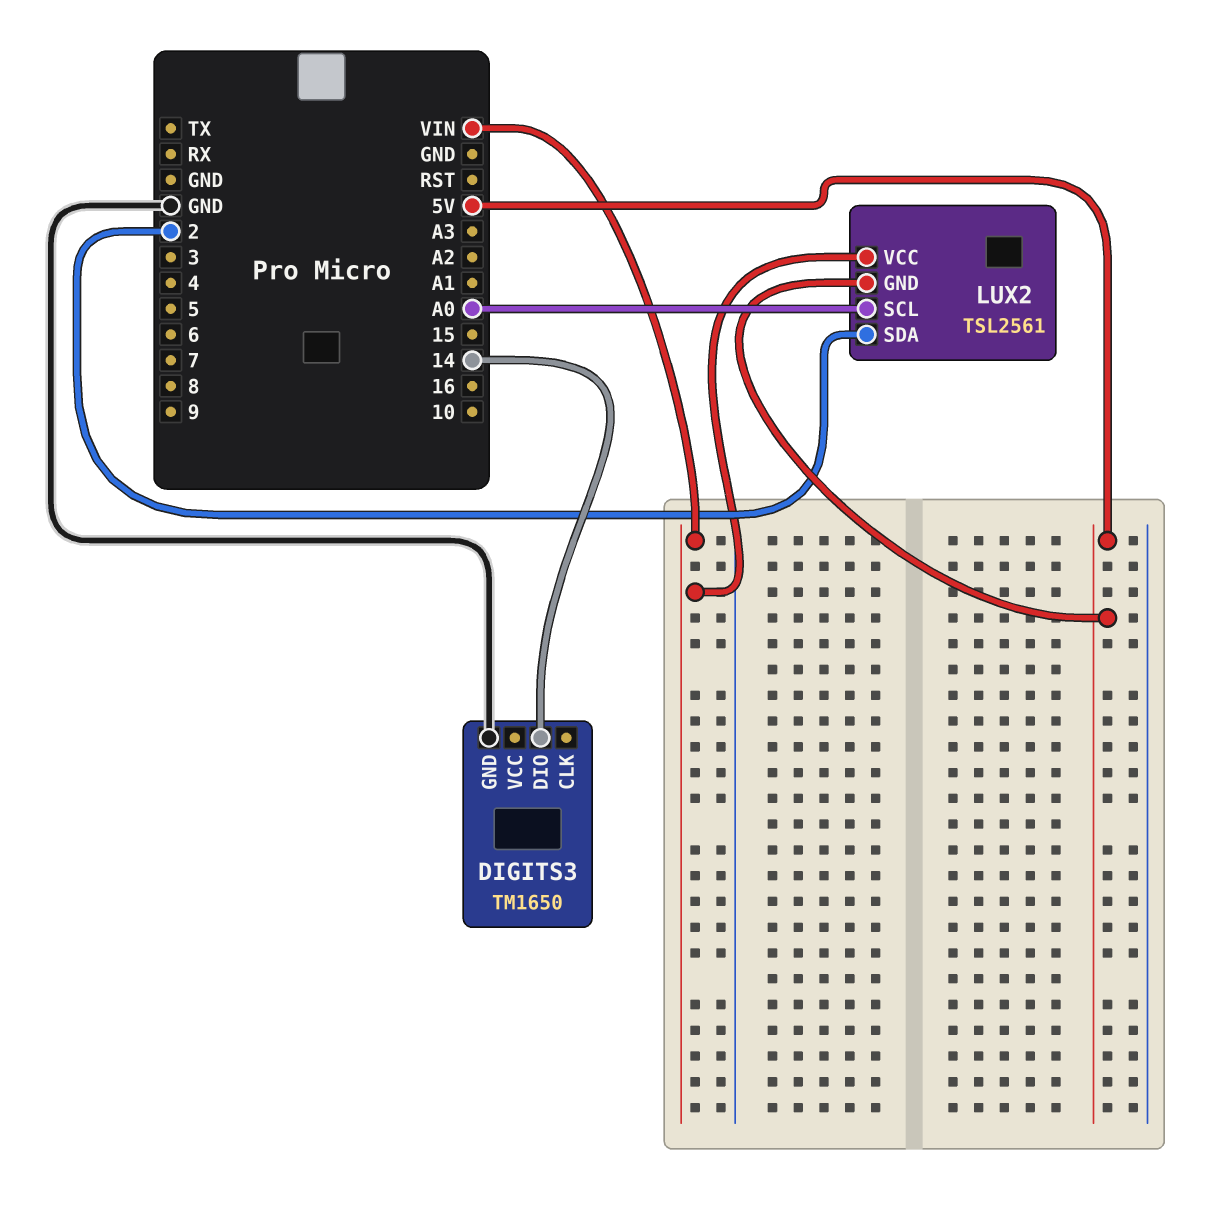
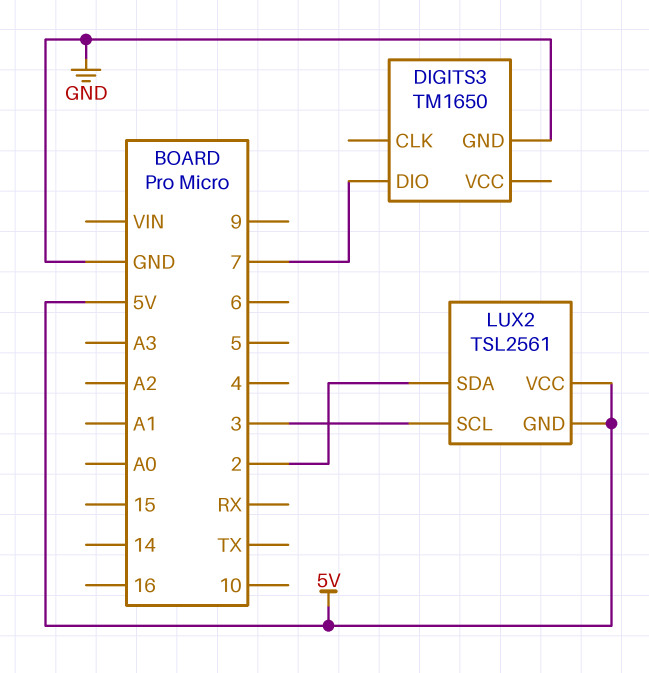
DIGITS3 pin DIO: 14 -> 7
LUX2 pin SCL: A0 -> 3
LUX2 pin VCC: VIN -> 5V

